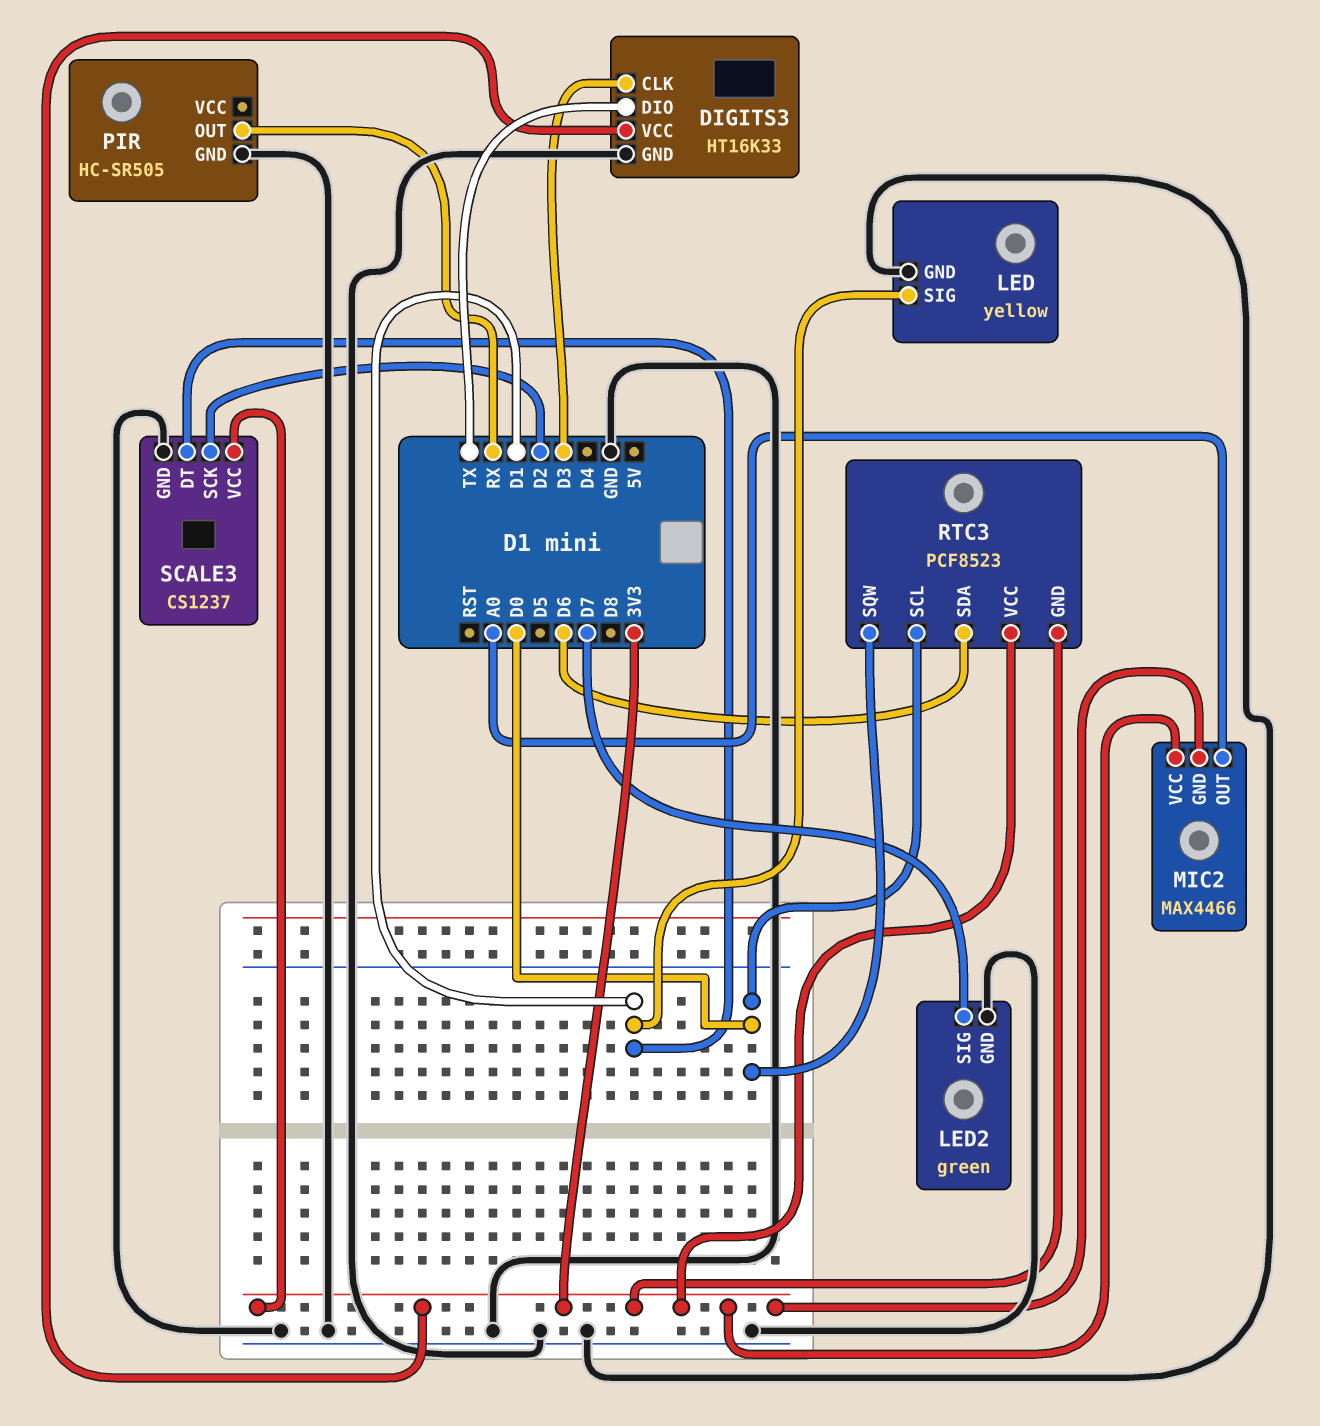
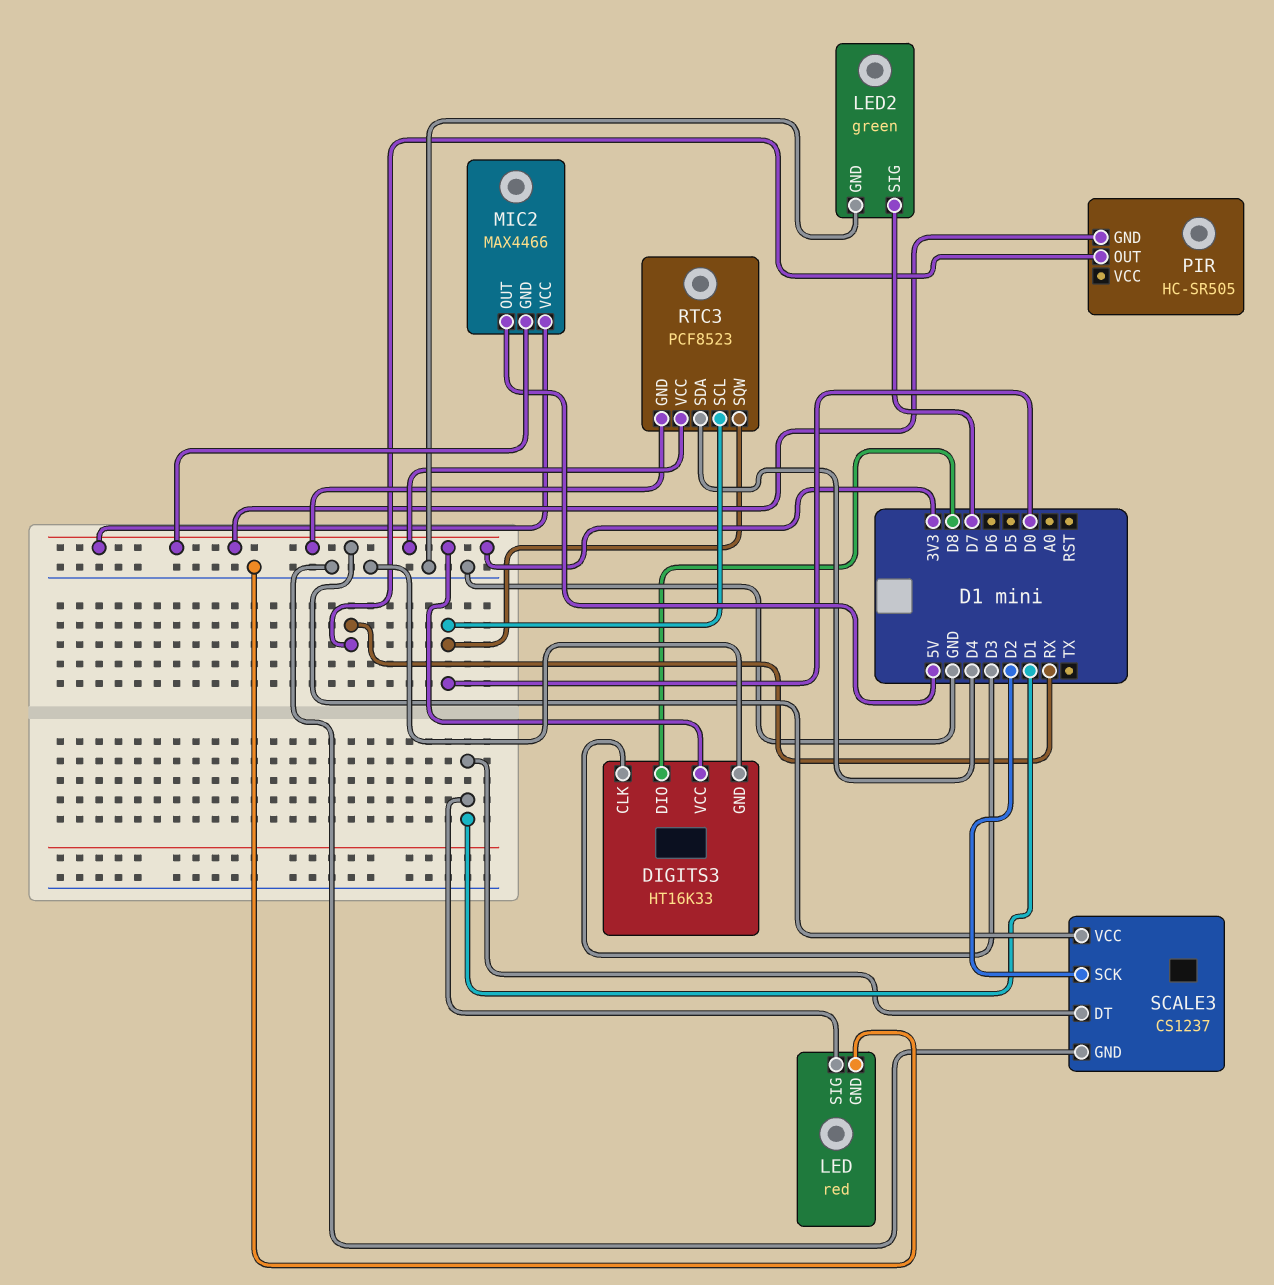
DIGITS3 pin DIO: TX -> D8
LED: yellow -> red
MIC2 pin OUT: A0 -> 5V
PIR pin GND: GND -> 3V3
RTC3 pin SDA: D6 -> D4

